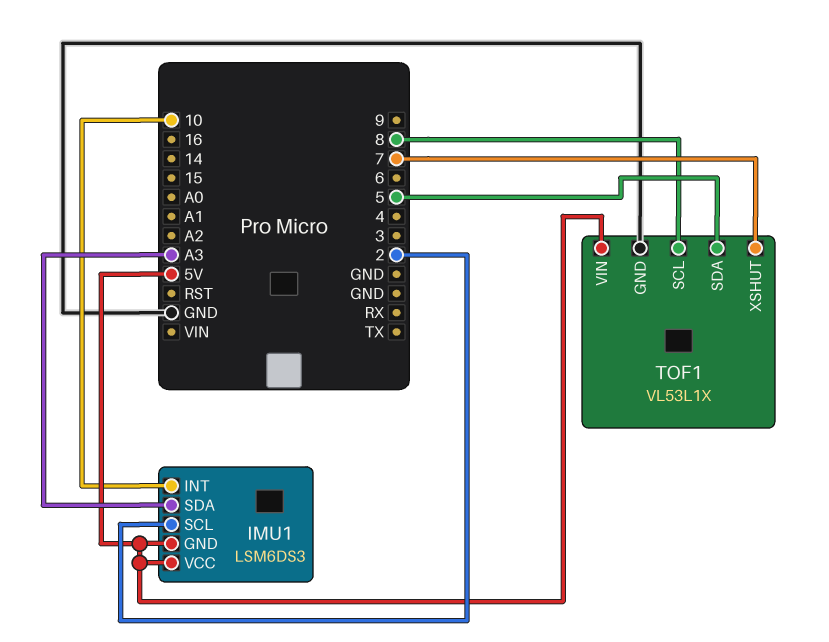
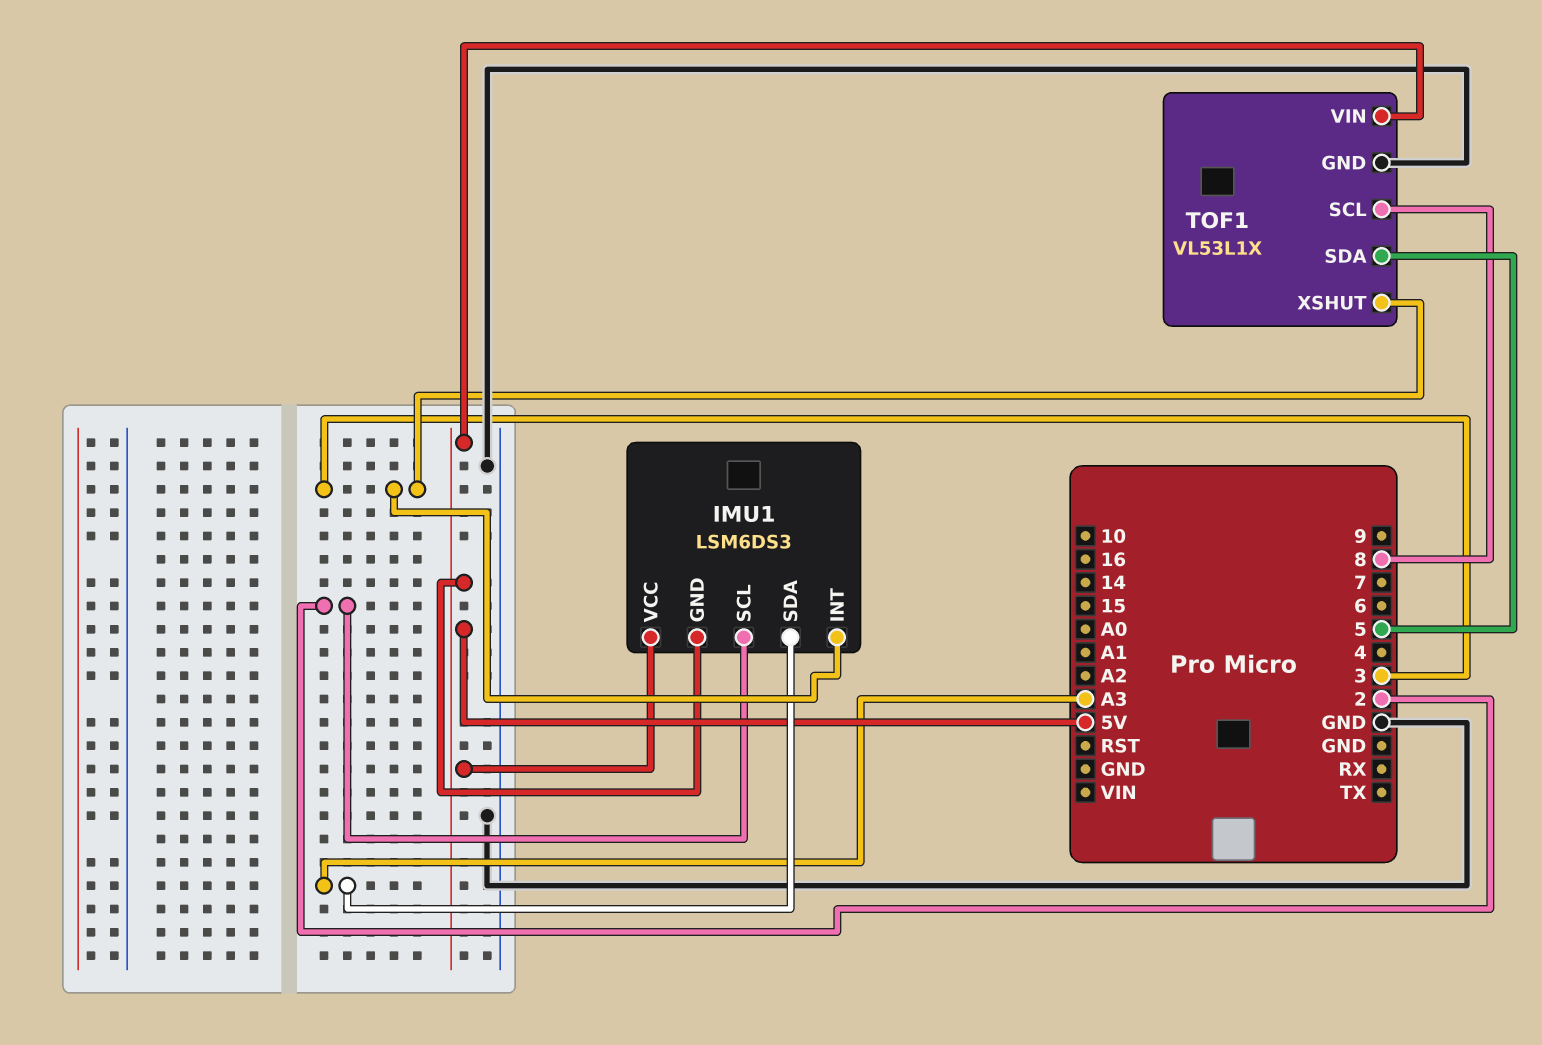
IMU1 pin INT: 10 -> 3
TOF1 pin XSHUT: 7 -> 3

